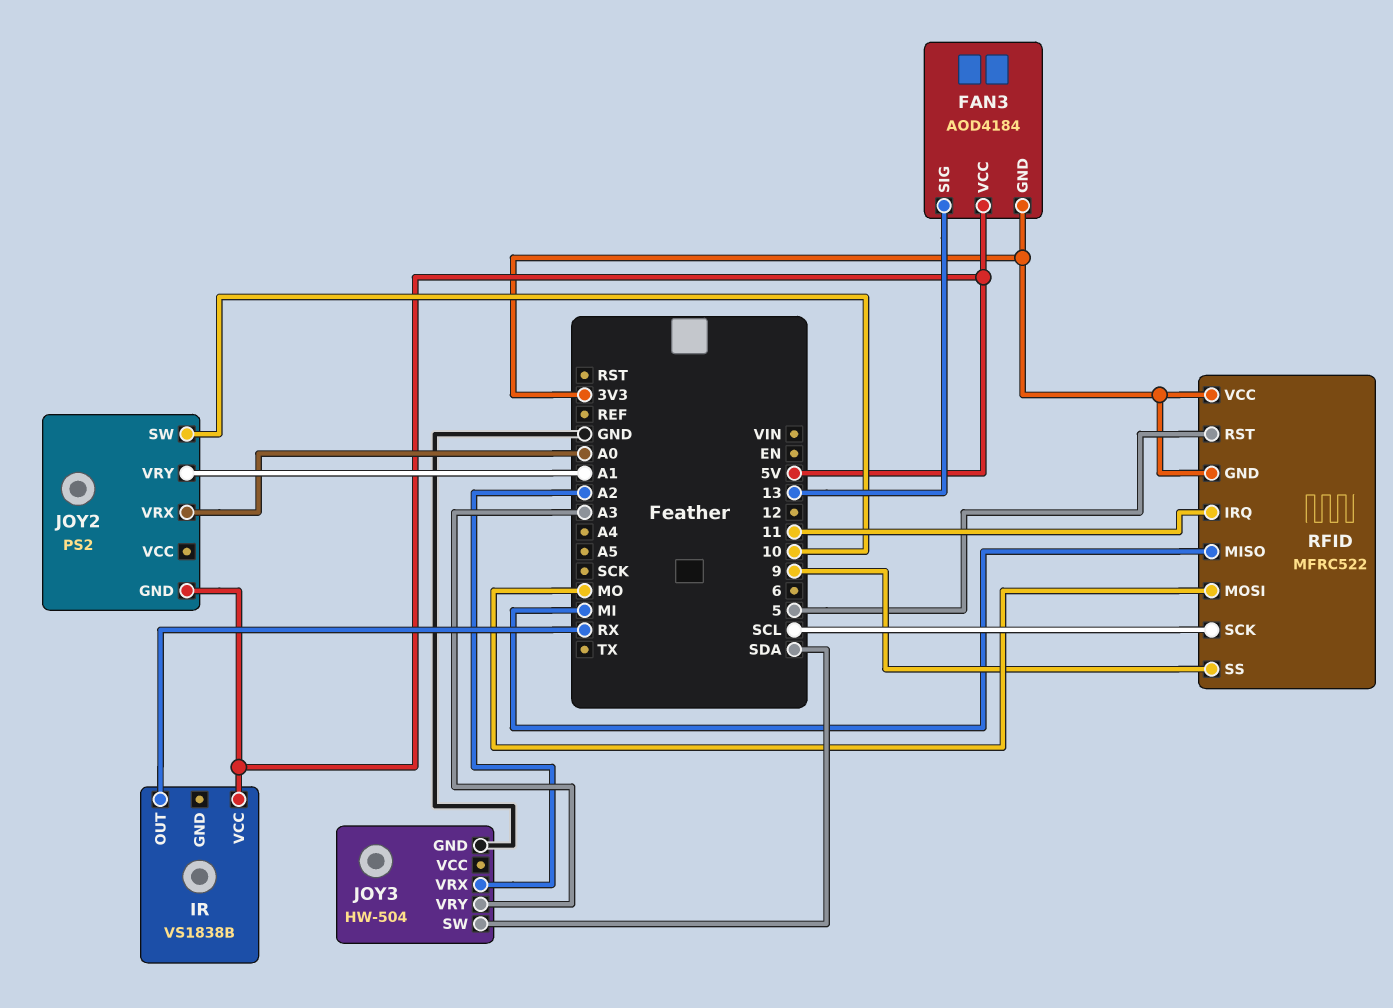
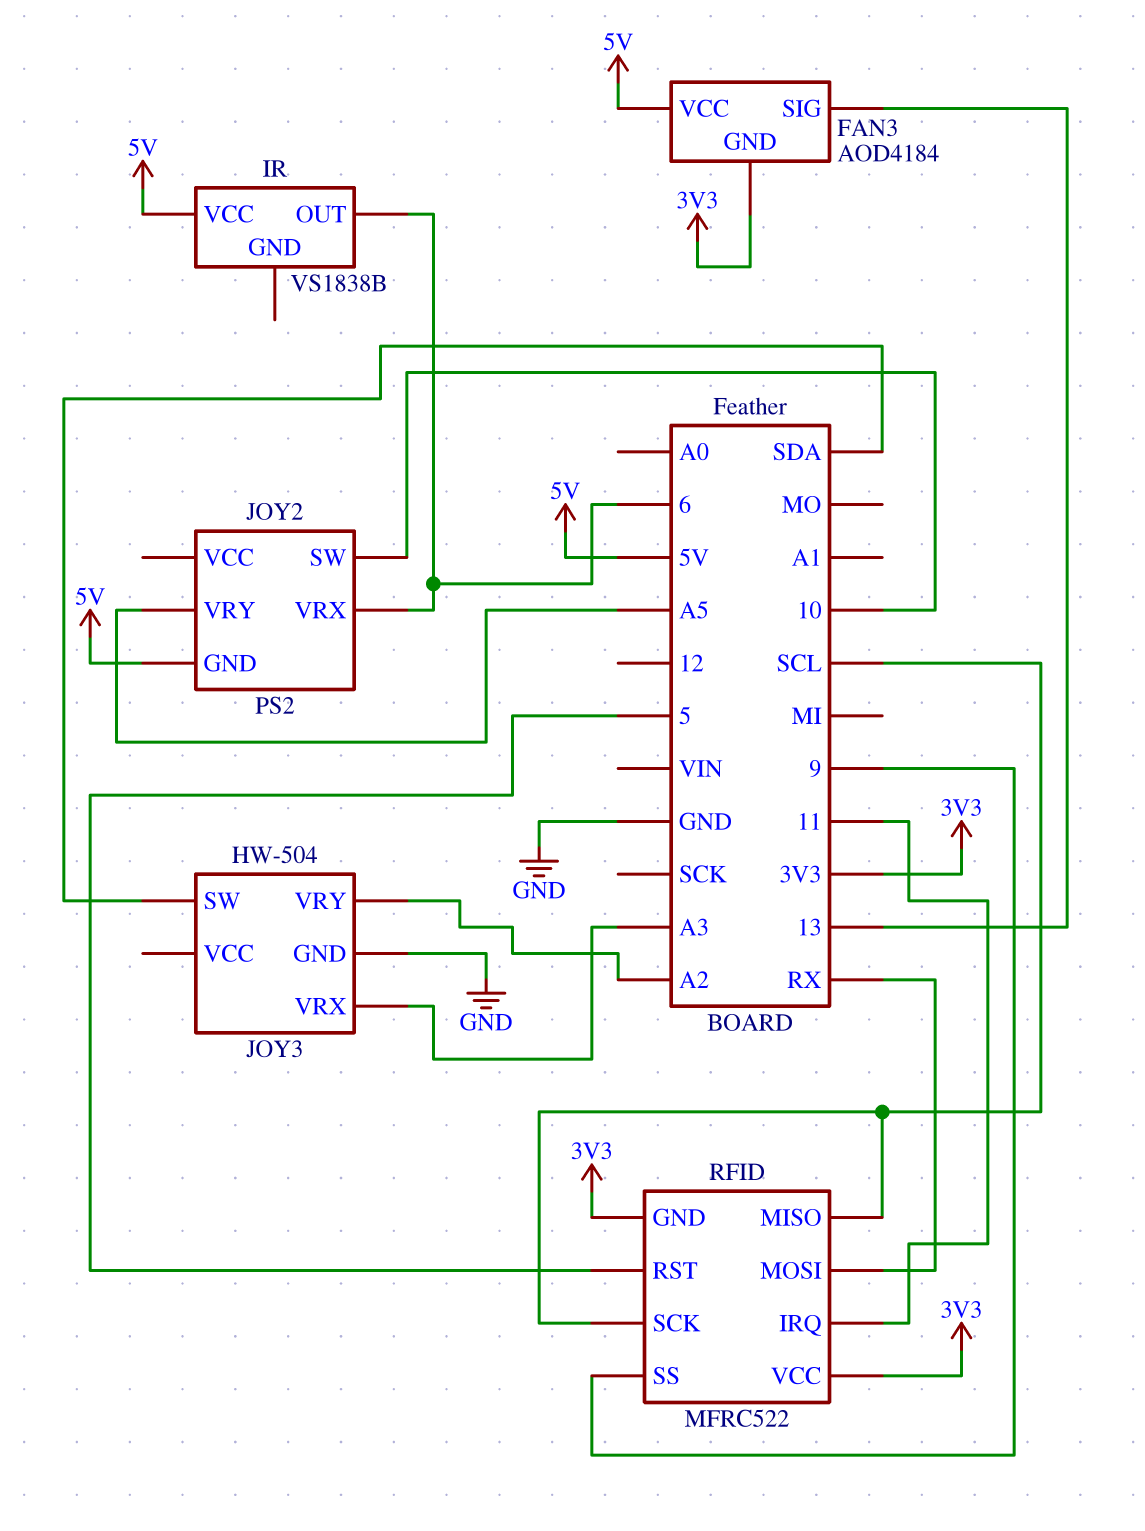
IR pin OUT: RX -> 6
JOY2 pin VRX: A0 -> 6
JOY2 pin VRY: A1 -> A5
JOY3 pin VRX: A2 -> A3
JOY3 pin VRY: A3 -> A2
RFID pin MISO: MI -> SCL
RFID pin MOSI: MO -> RX

